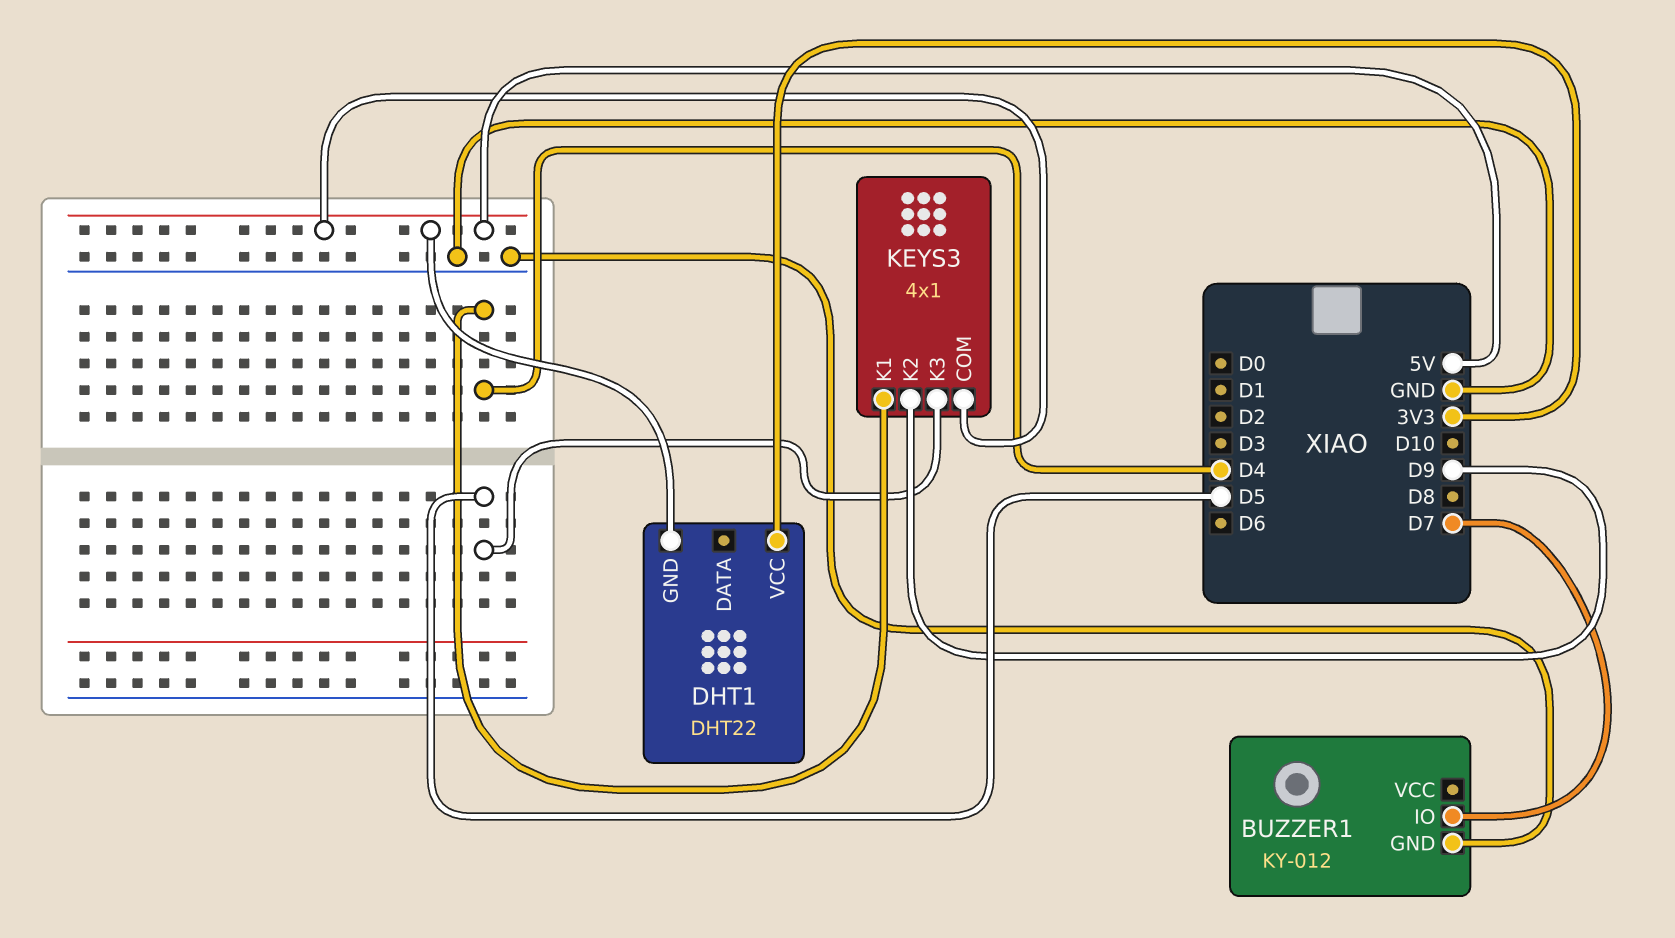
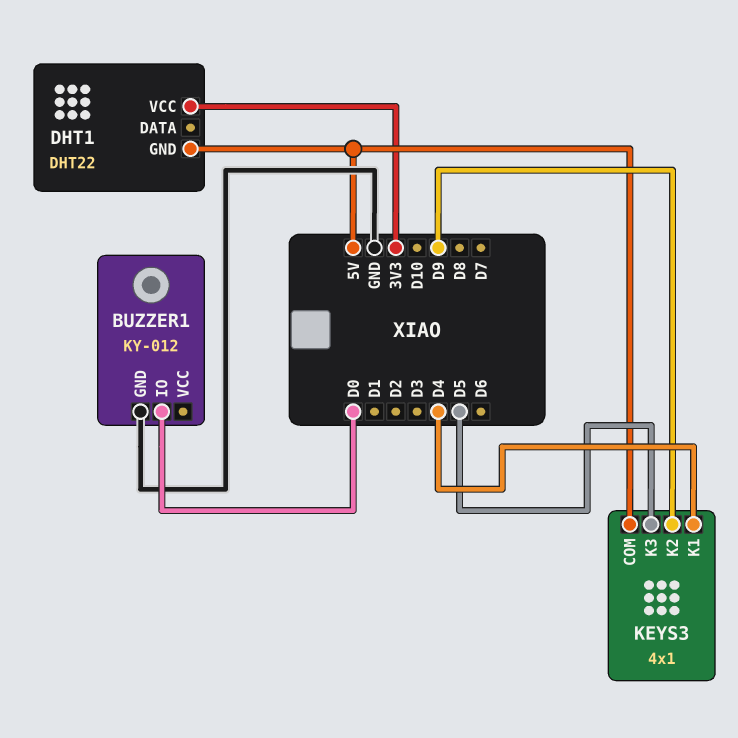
BUZZER1 pin IO: D7 -> D0

